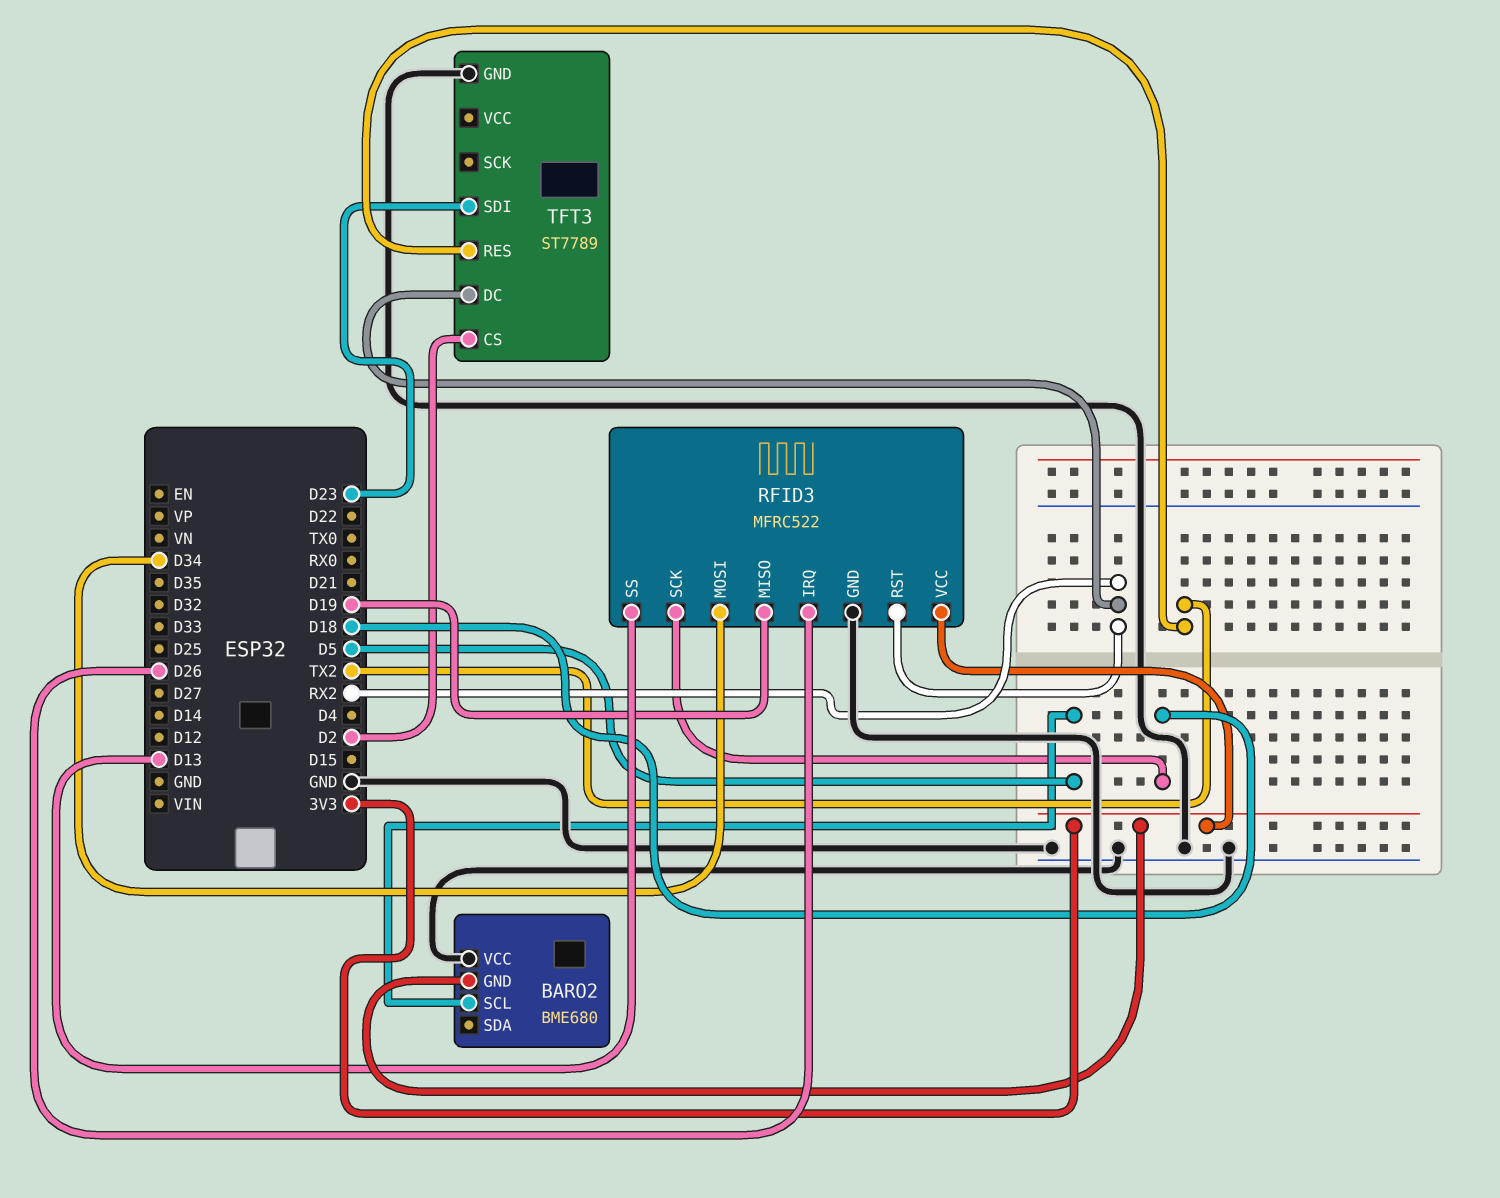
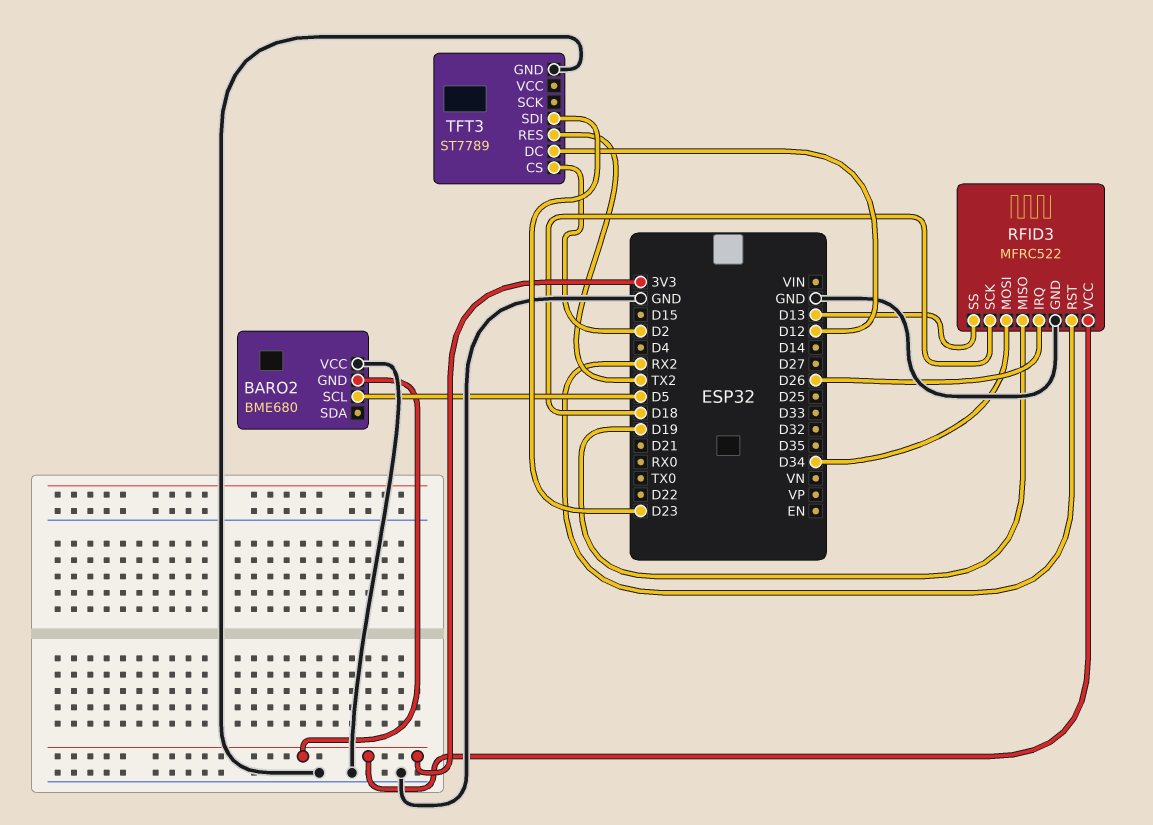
TFT3 pin DC: RX2 -> D12

